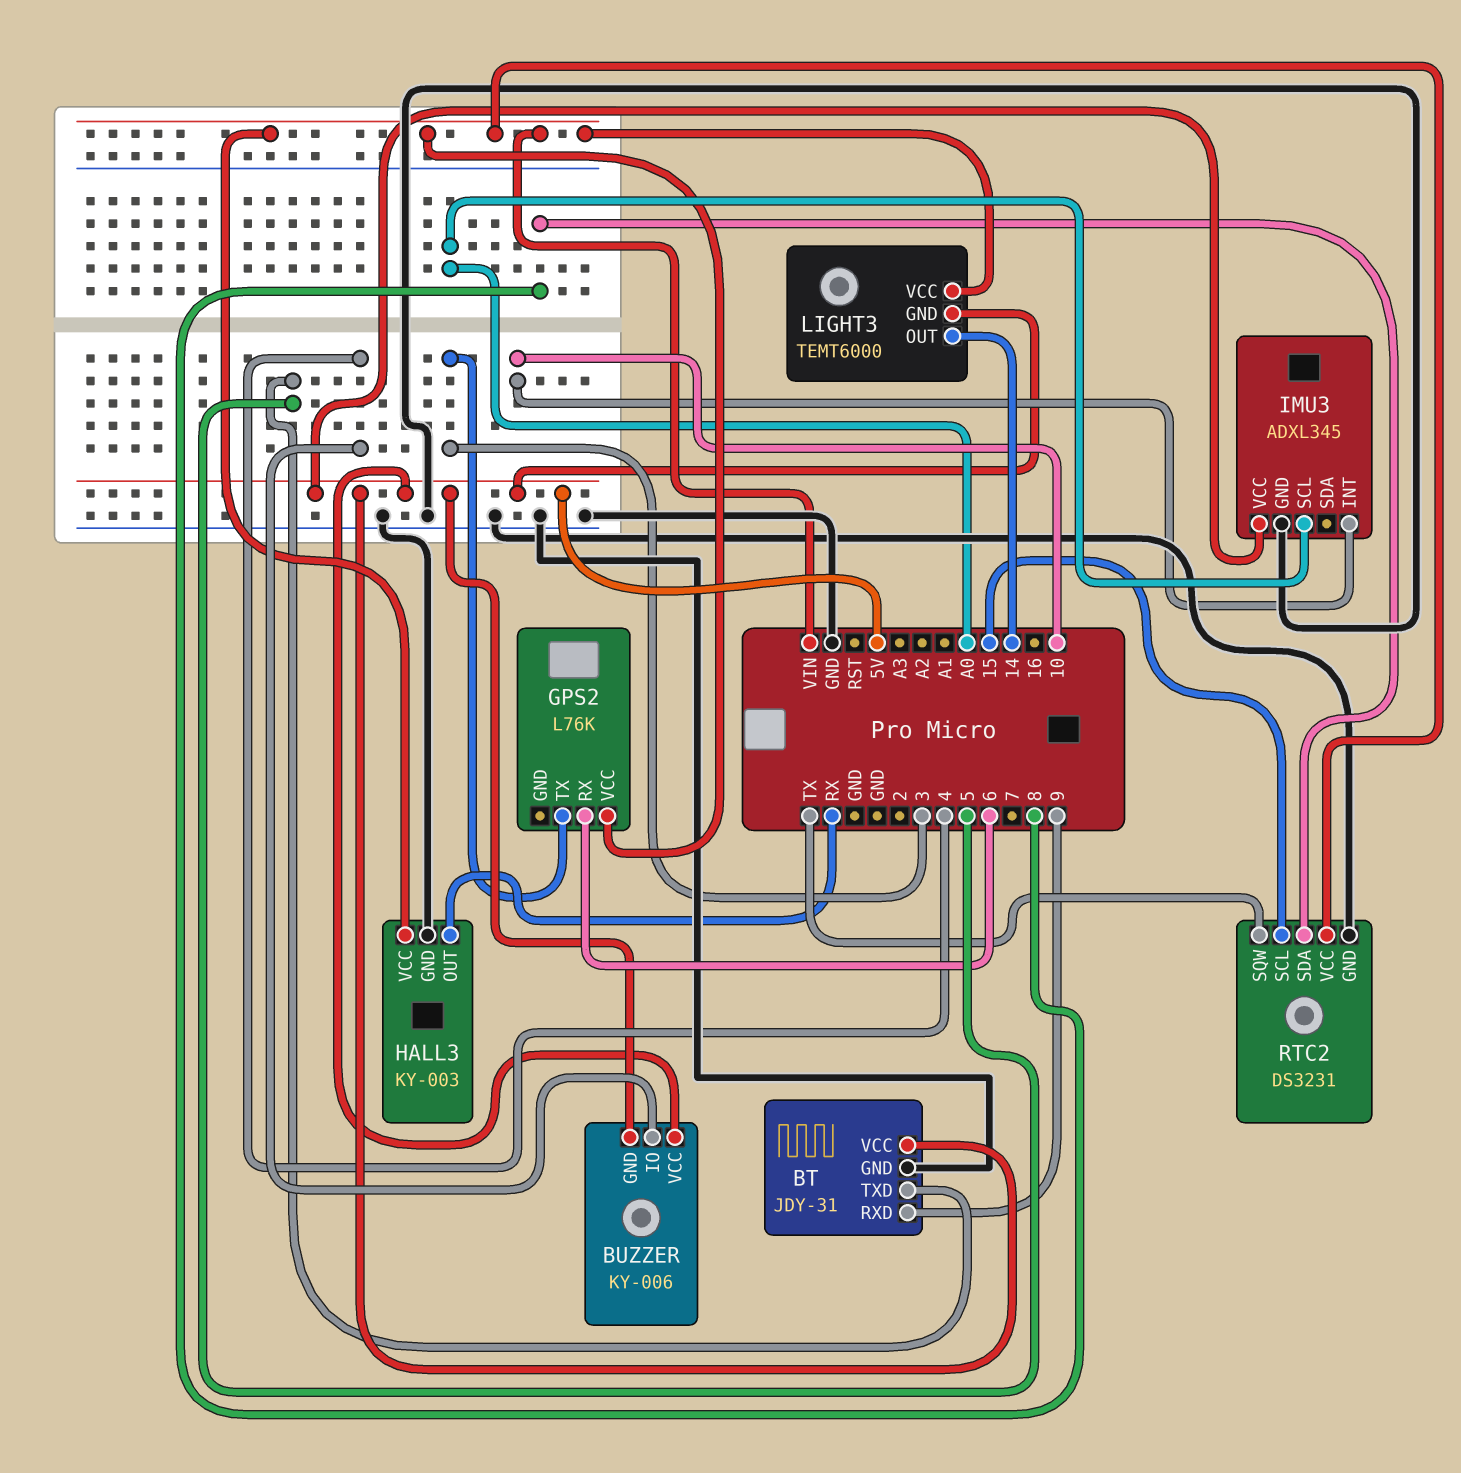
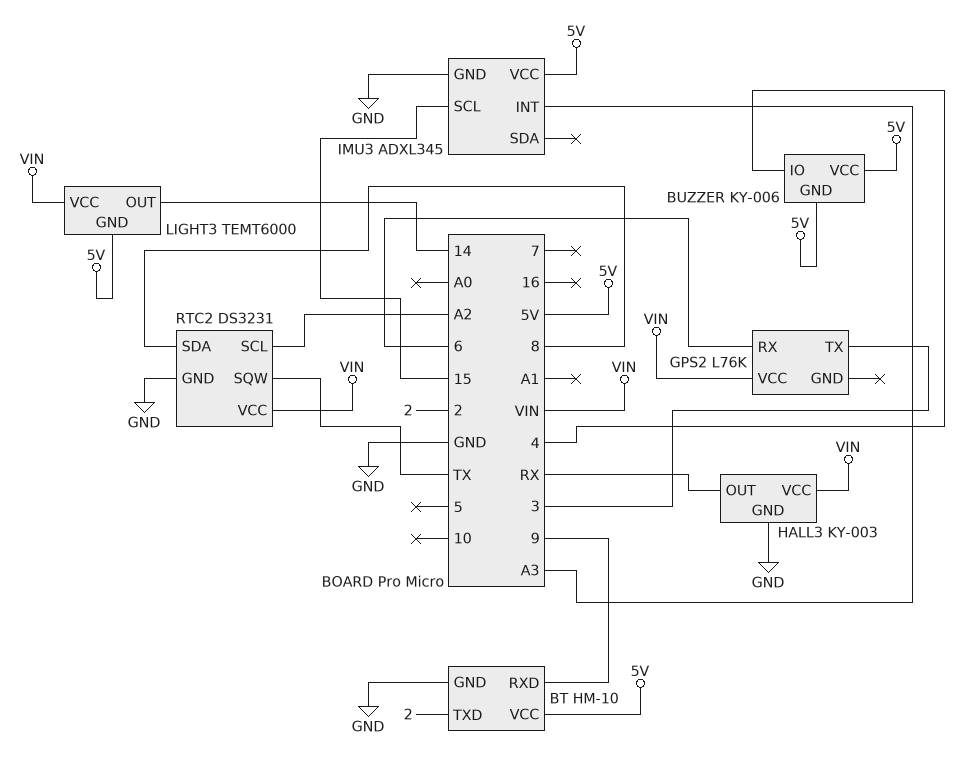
BT: JDY-31 -> HM-10
BT pin TXD: 5 -> 2
IMU3 pin INT: 10 -> A3
IMU3 pin SCL: A0 -> 15
RTC2 pin SCL: 15 -> A2

